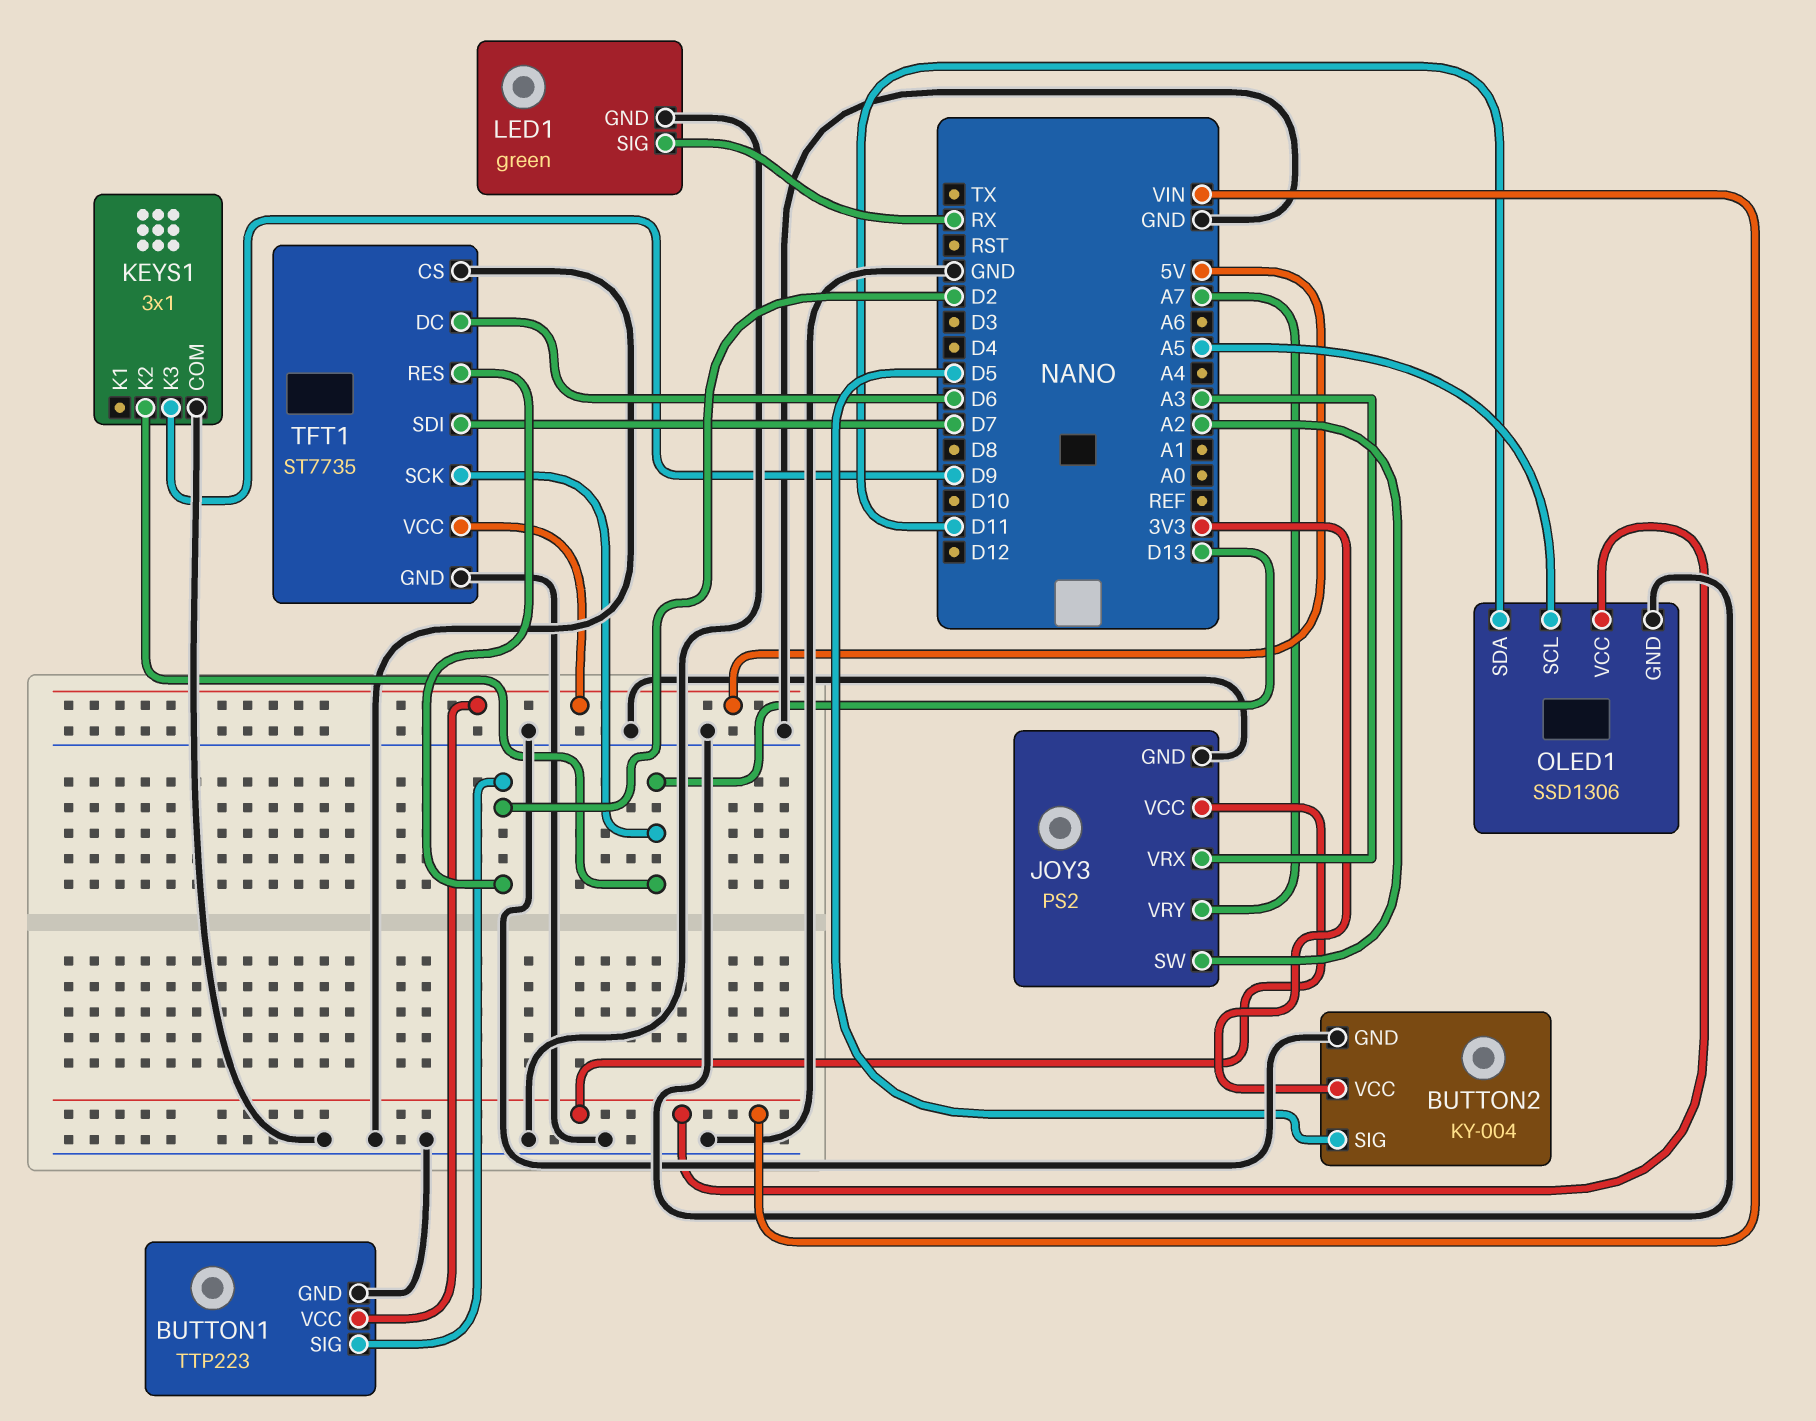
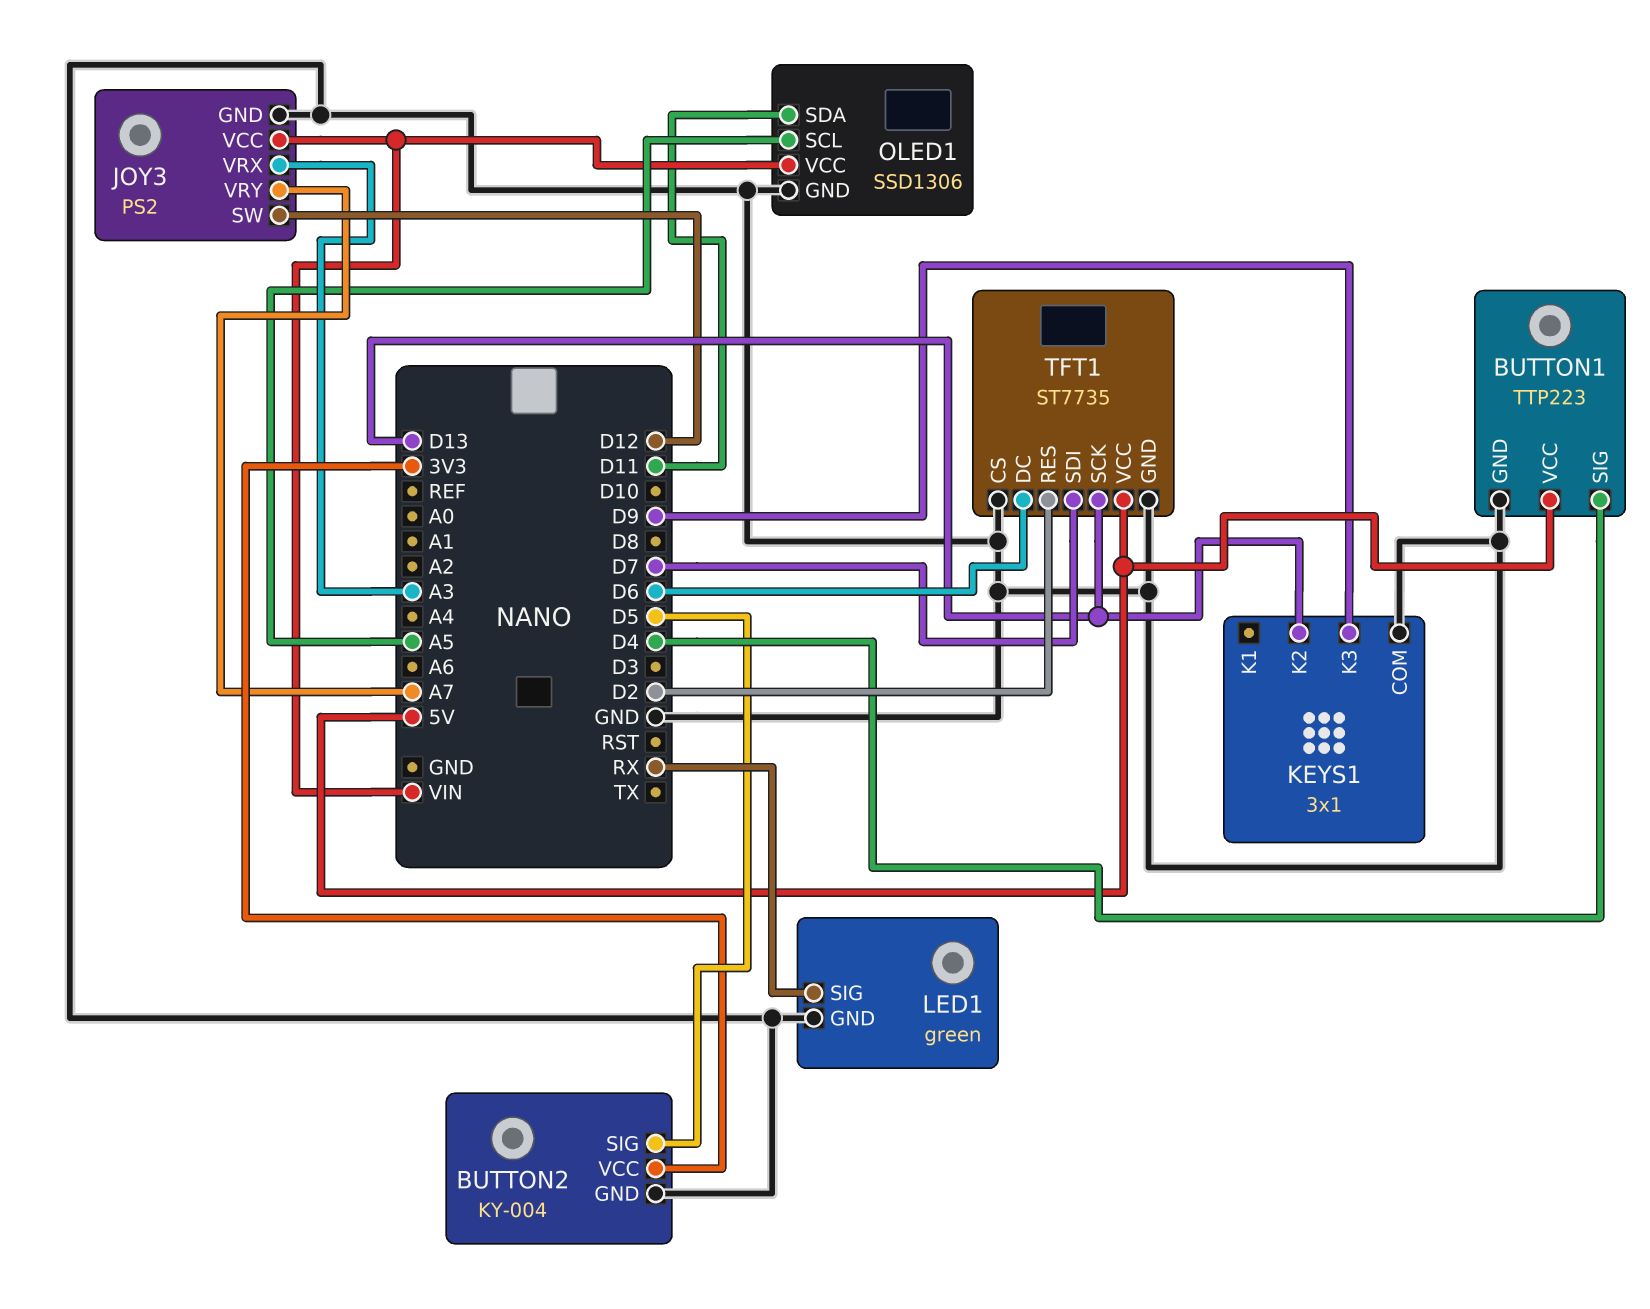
BUTTON1 pin SIG: D2 -> D4
JOY3 pin SW: A2 -> D12

